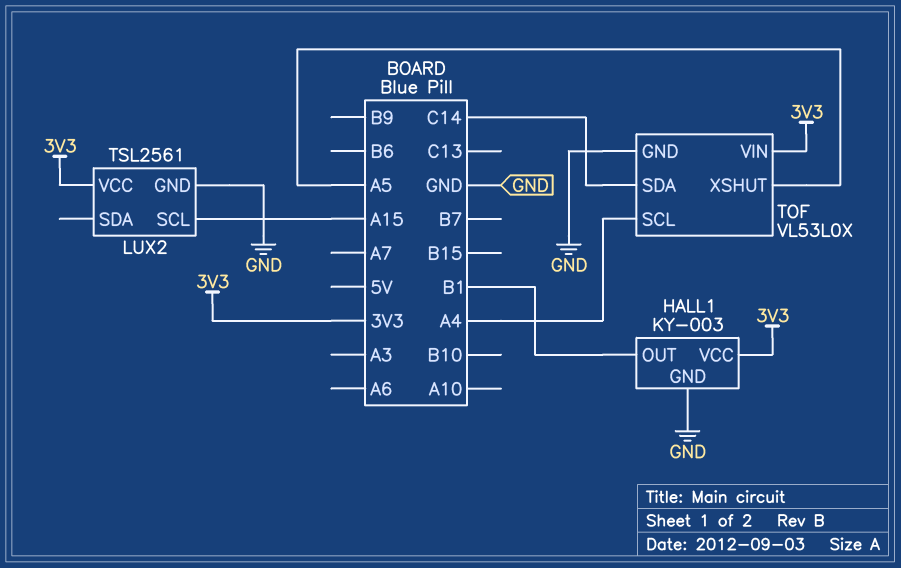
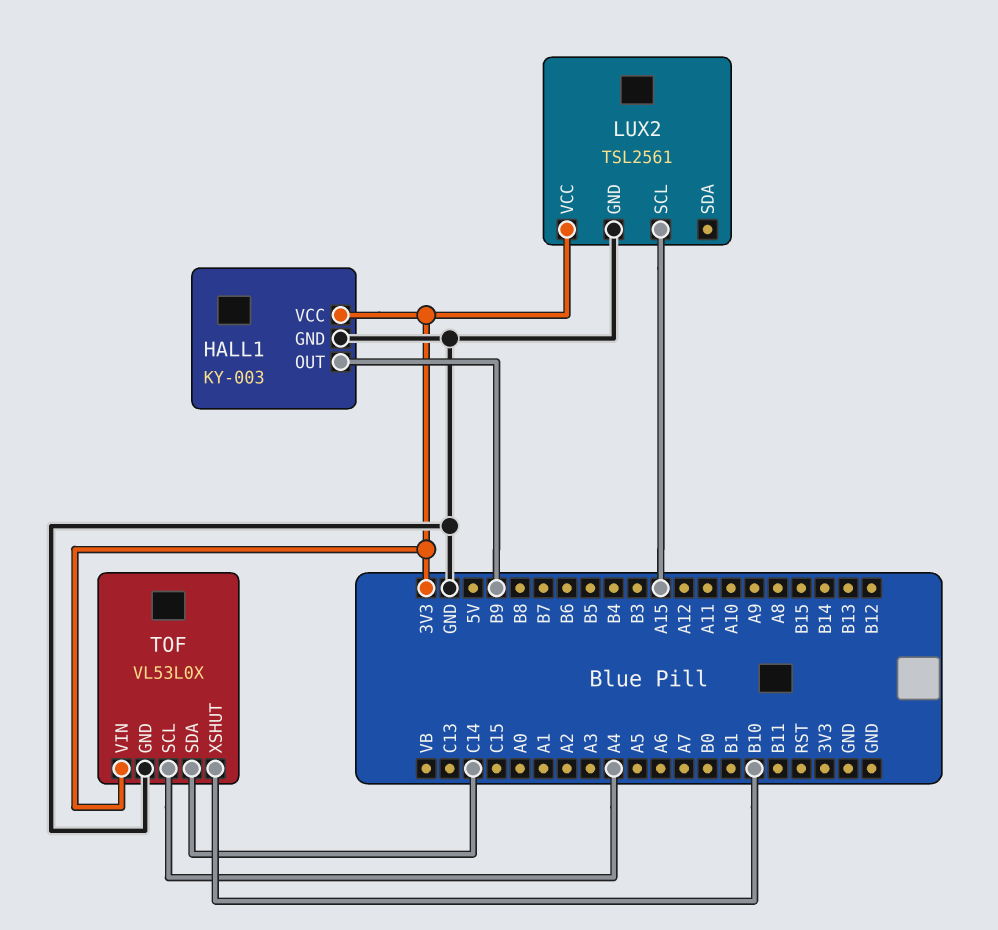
HALL1 pin OUT: B1 -> B9
TOF pin XSHUT: A5 -> B10

